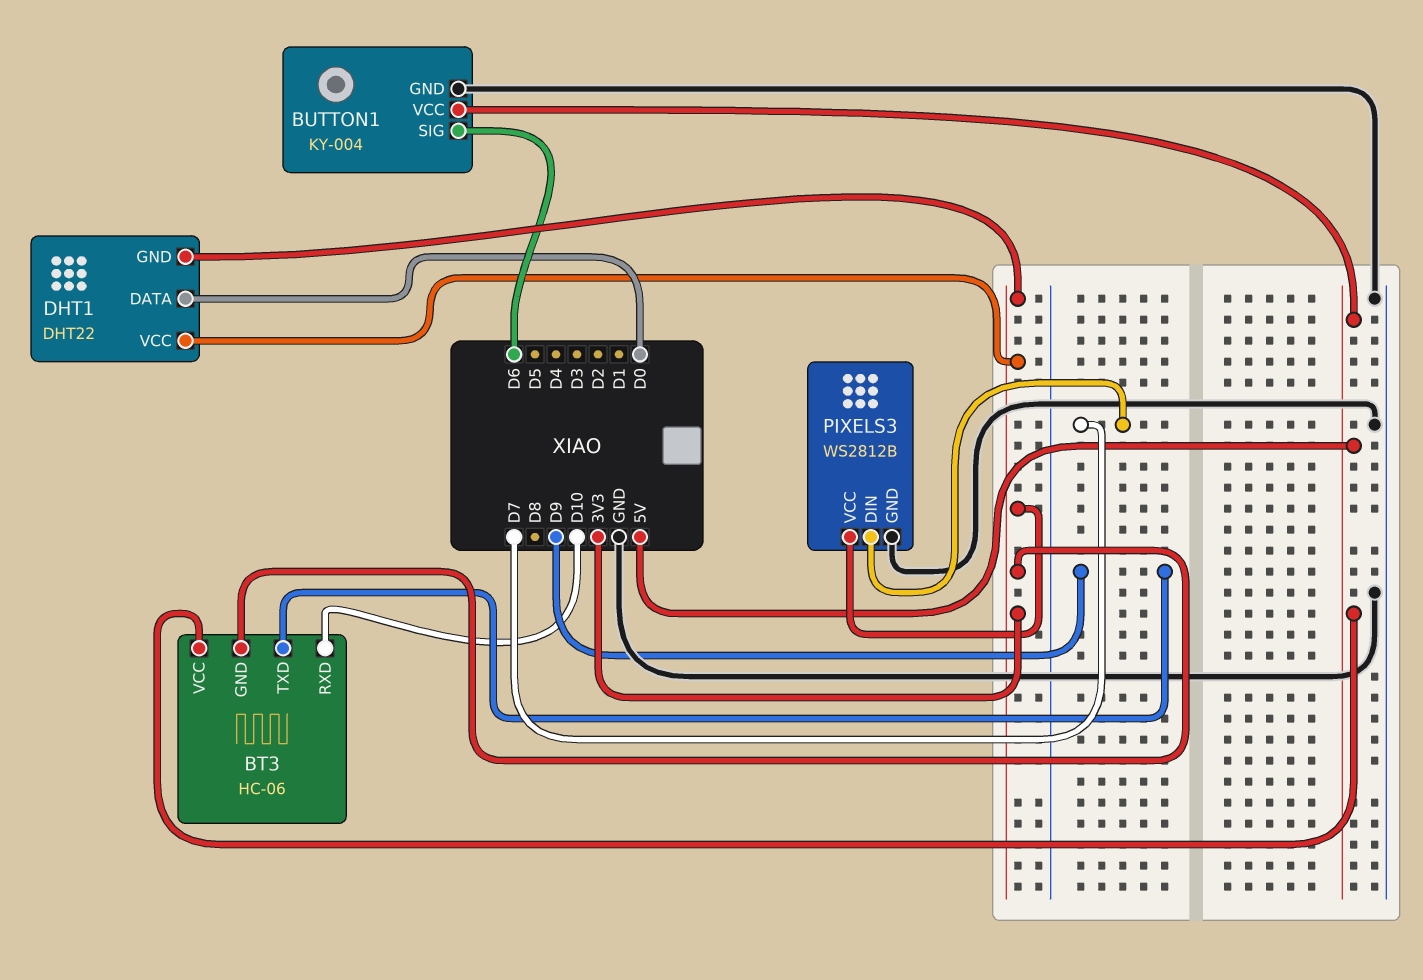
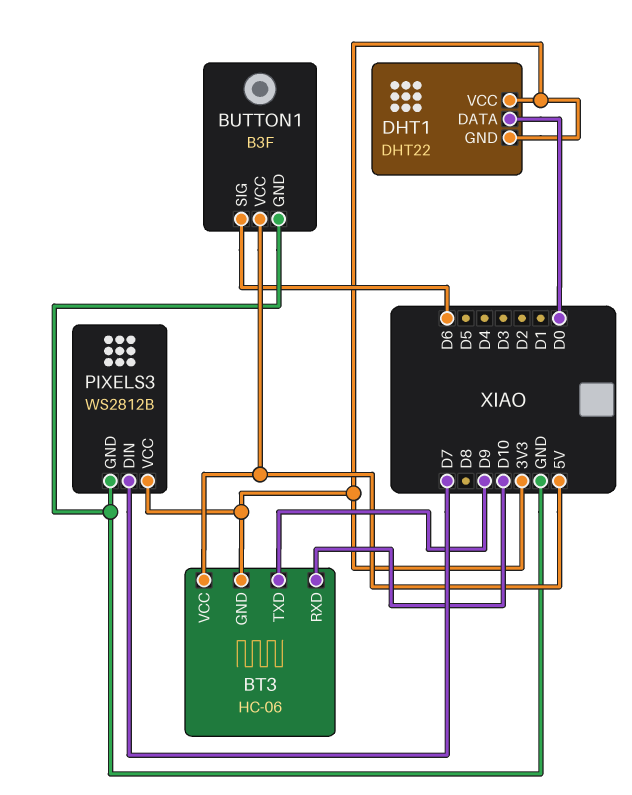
BUTTON1: KY-004 -> B3F

